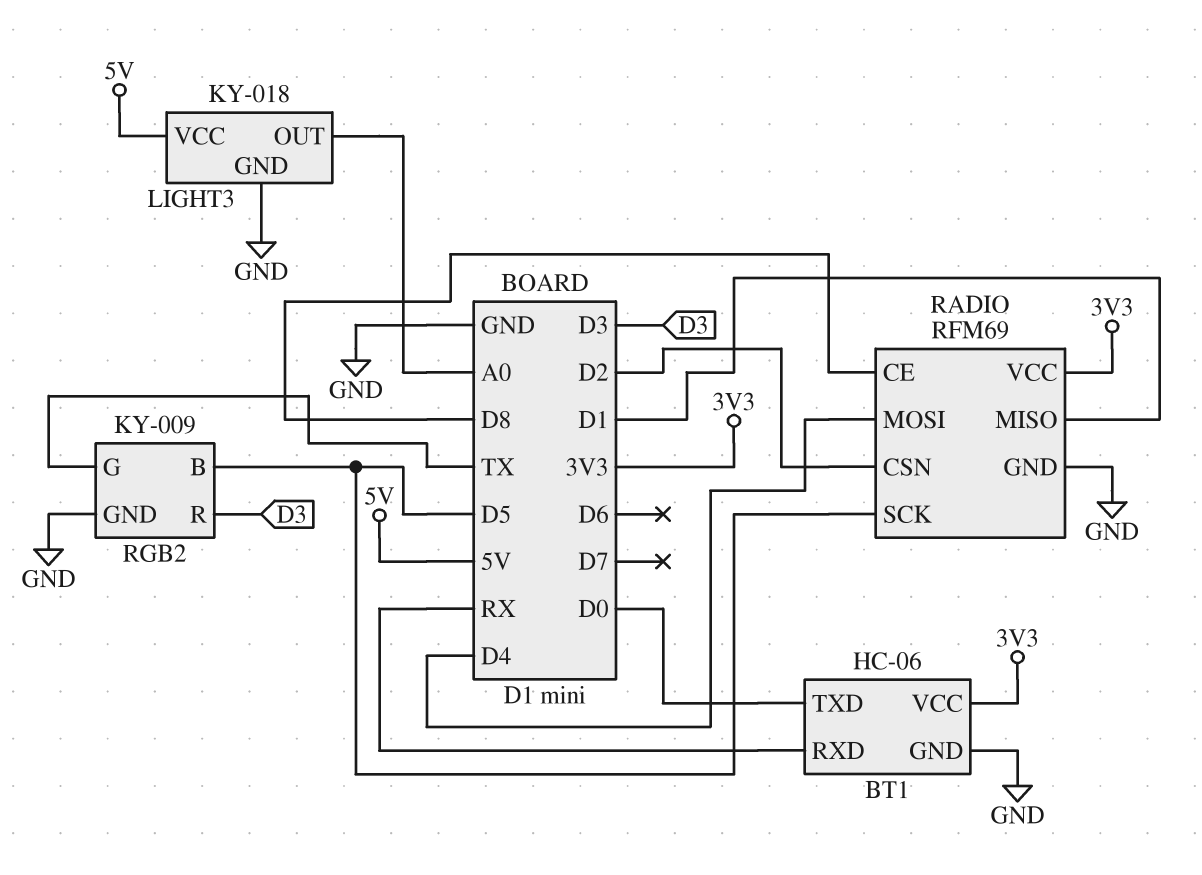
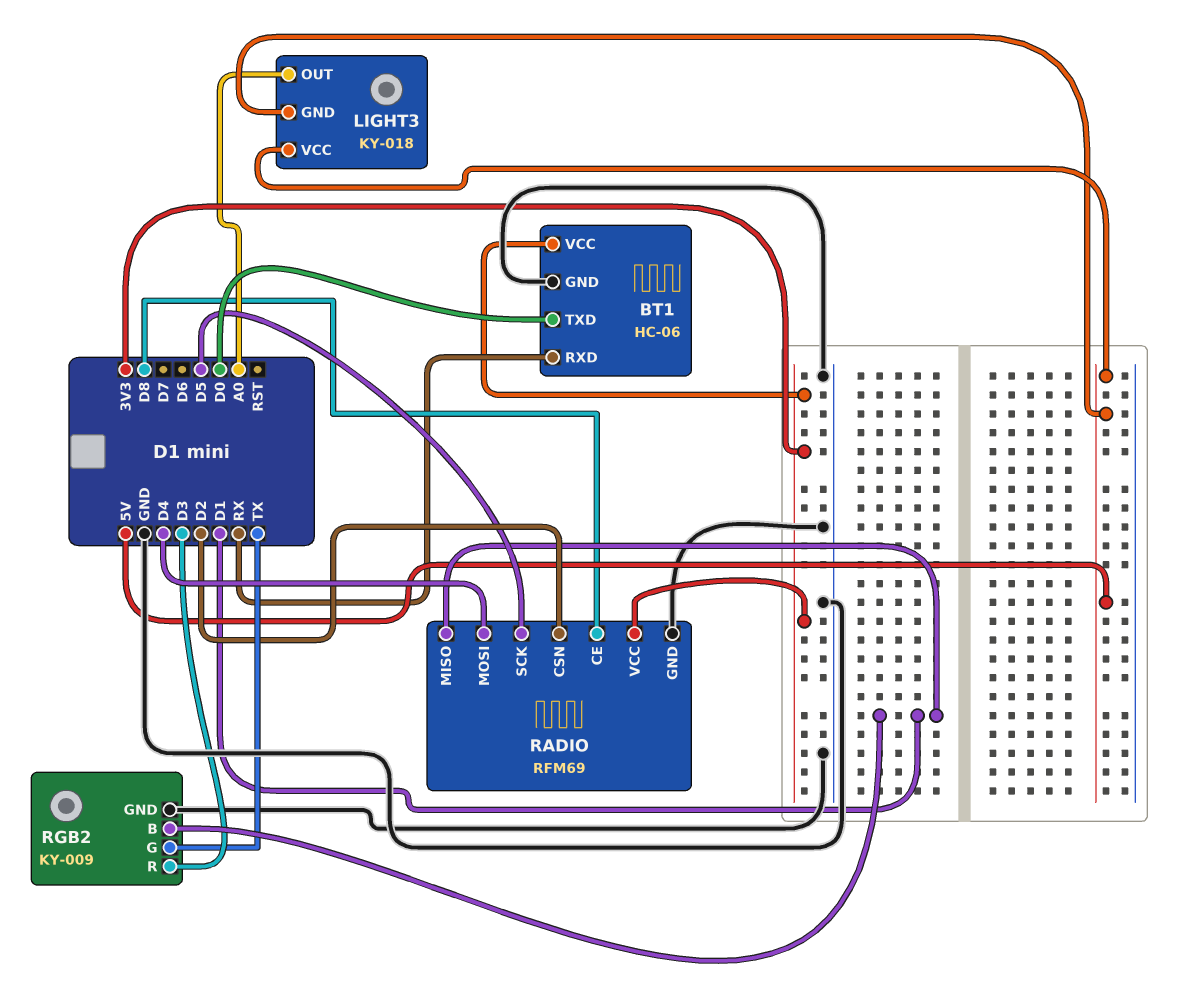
LIGHT3 pin GND: GND -> 5V
RGB2 pin B: D5 -> D1

